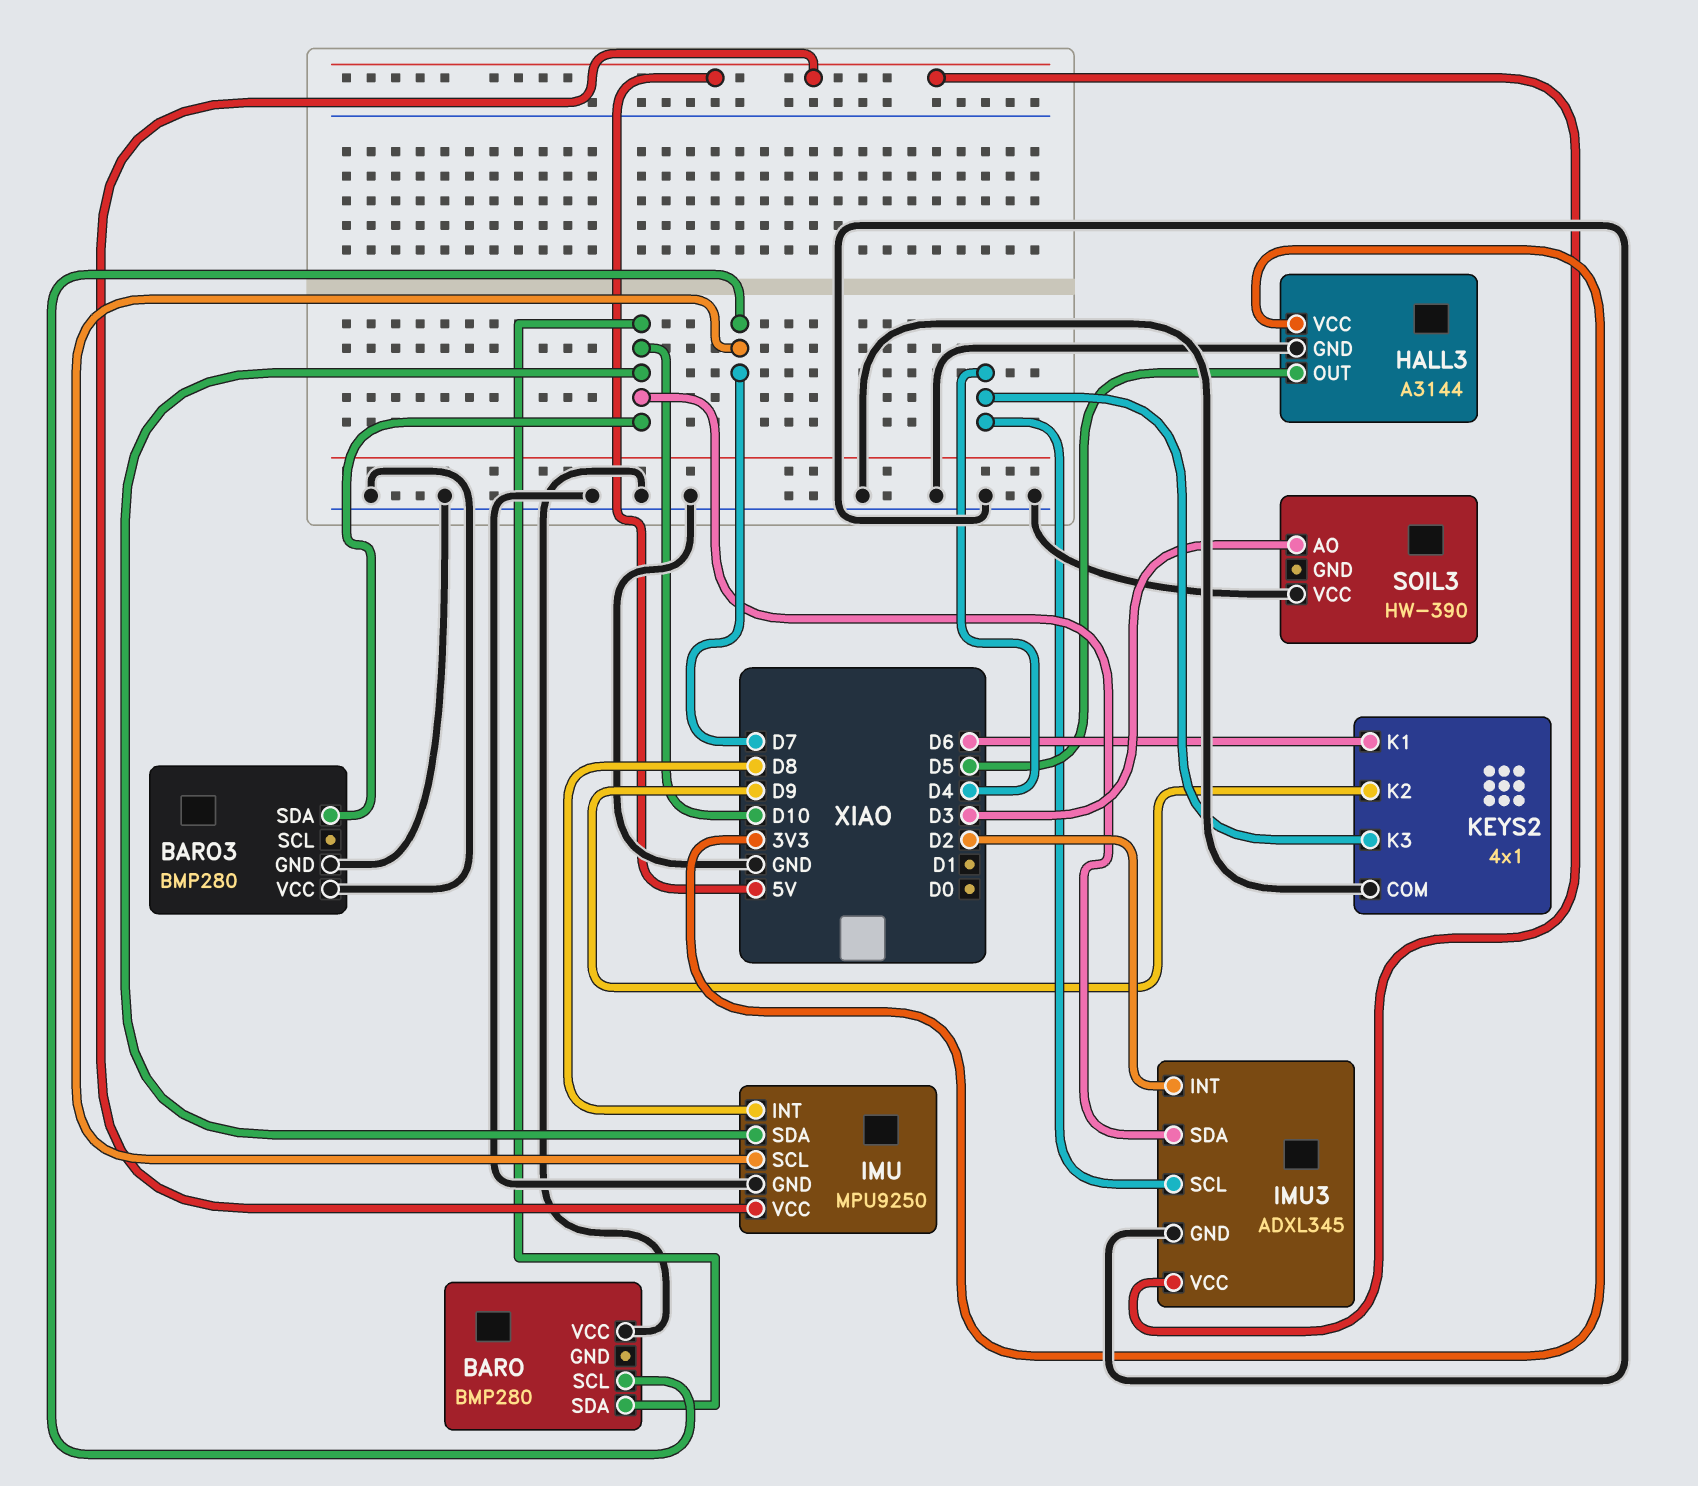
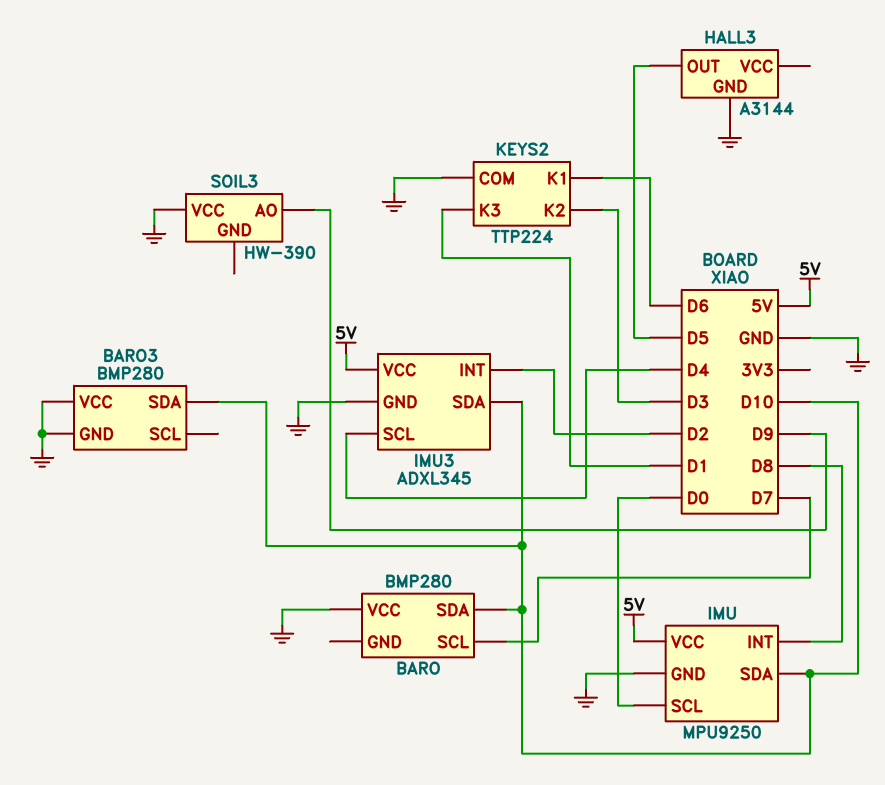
HALL3 pin VCC: 3V3 -> none
IMU pin SCL: D7 -> D0
KEYS2: 4x1 -> TTP224
KEYS2 pin K2: D9 -> D3
KEYS2 pin K3: D4 -> D1
SOIL3 pin AO: D3 -> D9

